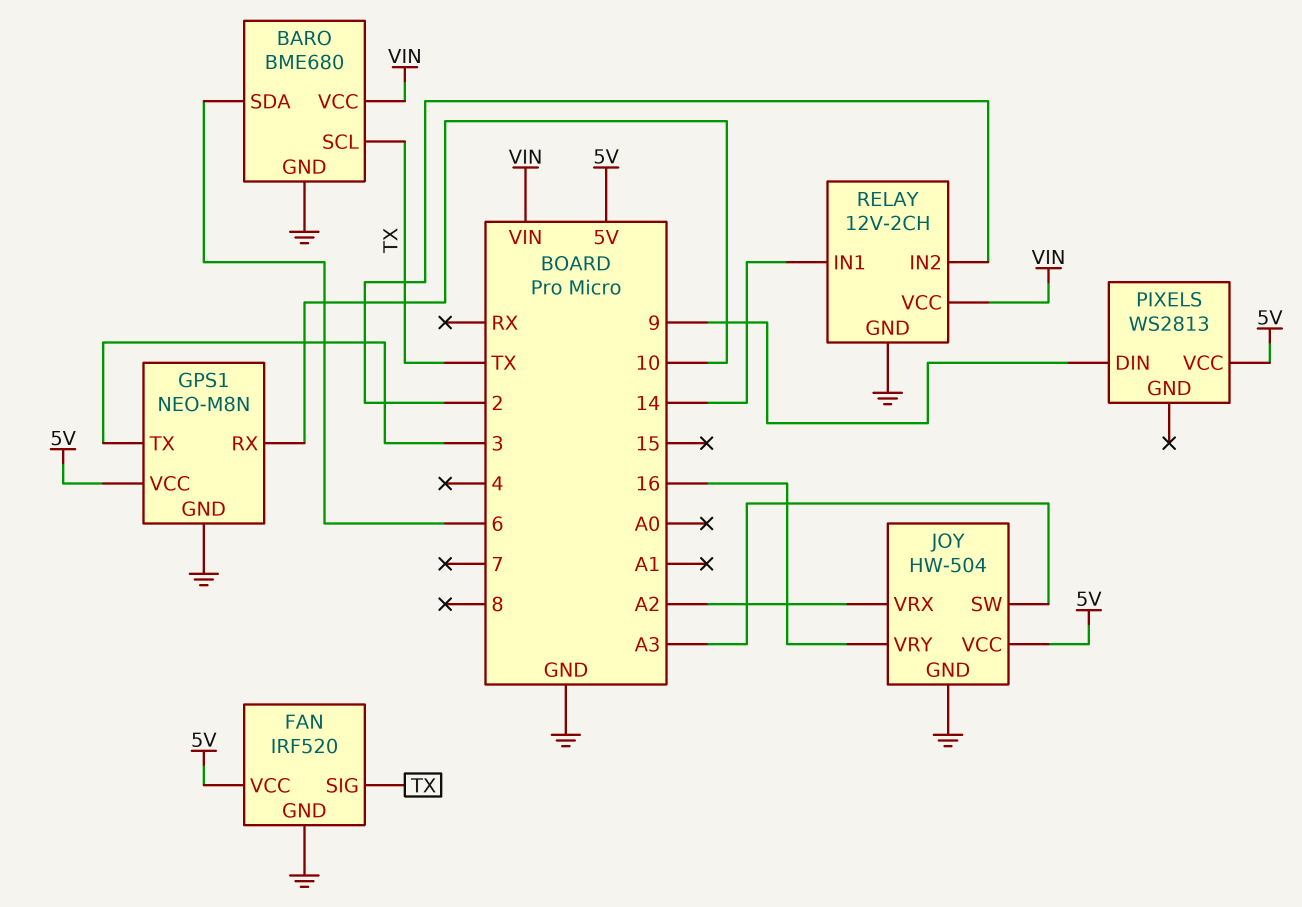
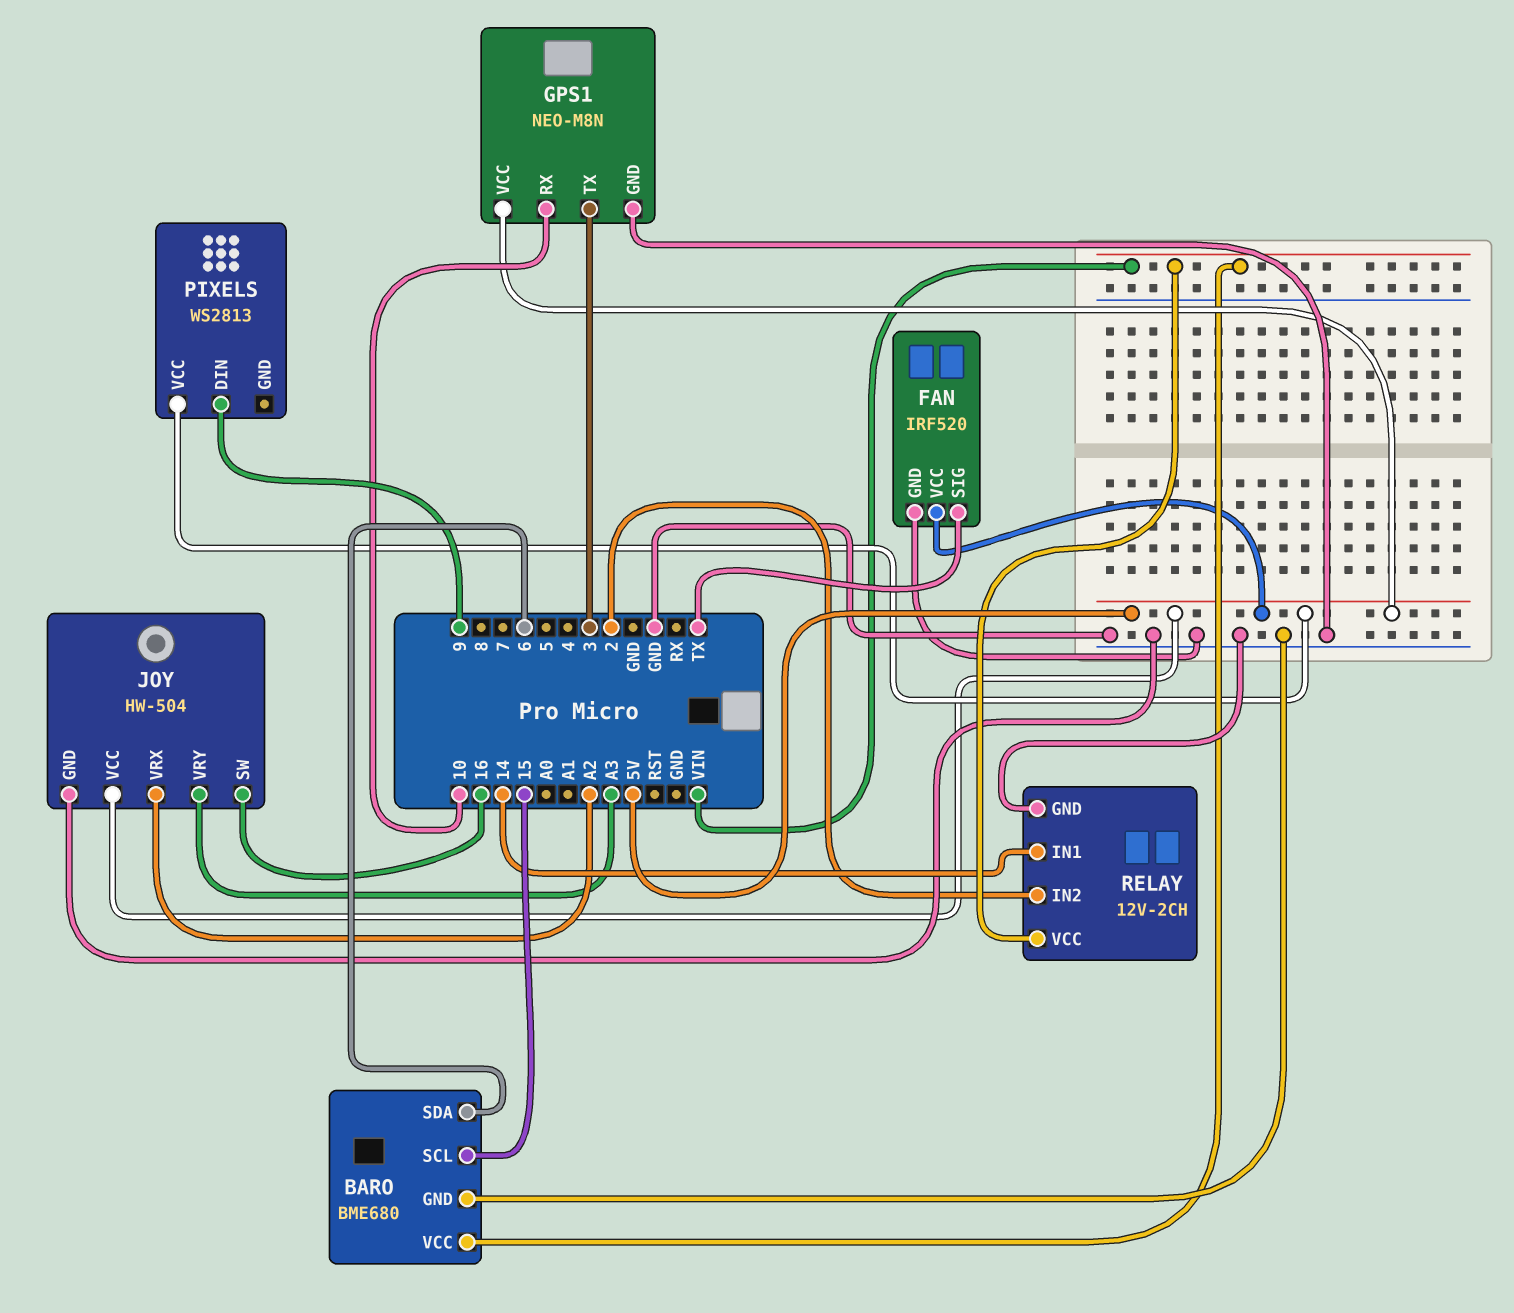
BARO pin SCL: TX -> 15
JOY pin SW: A3 -> 16
JOY pin VRY: 16 -> A3

